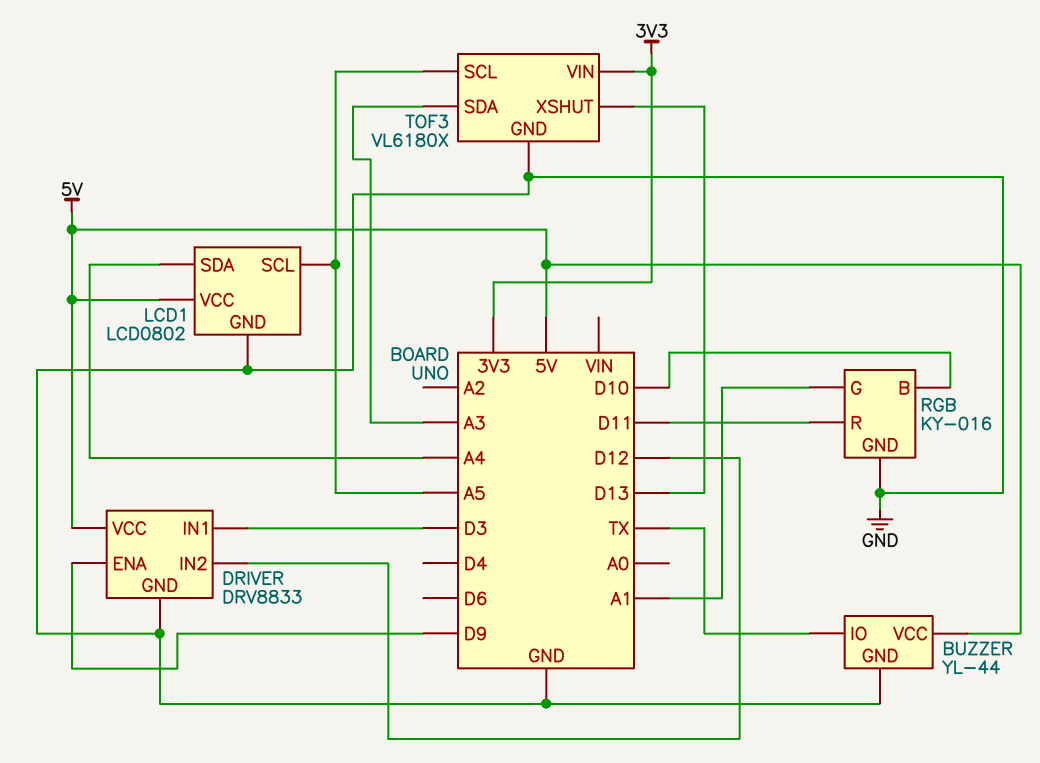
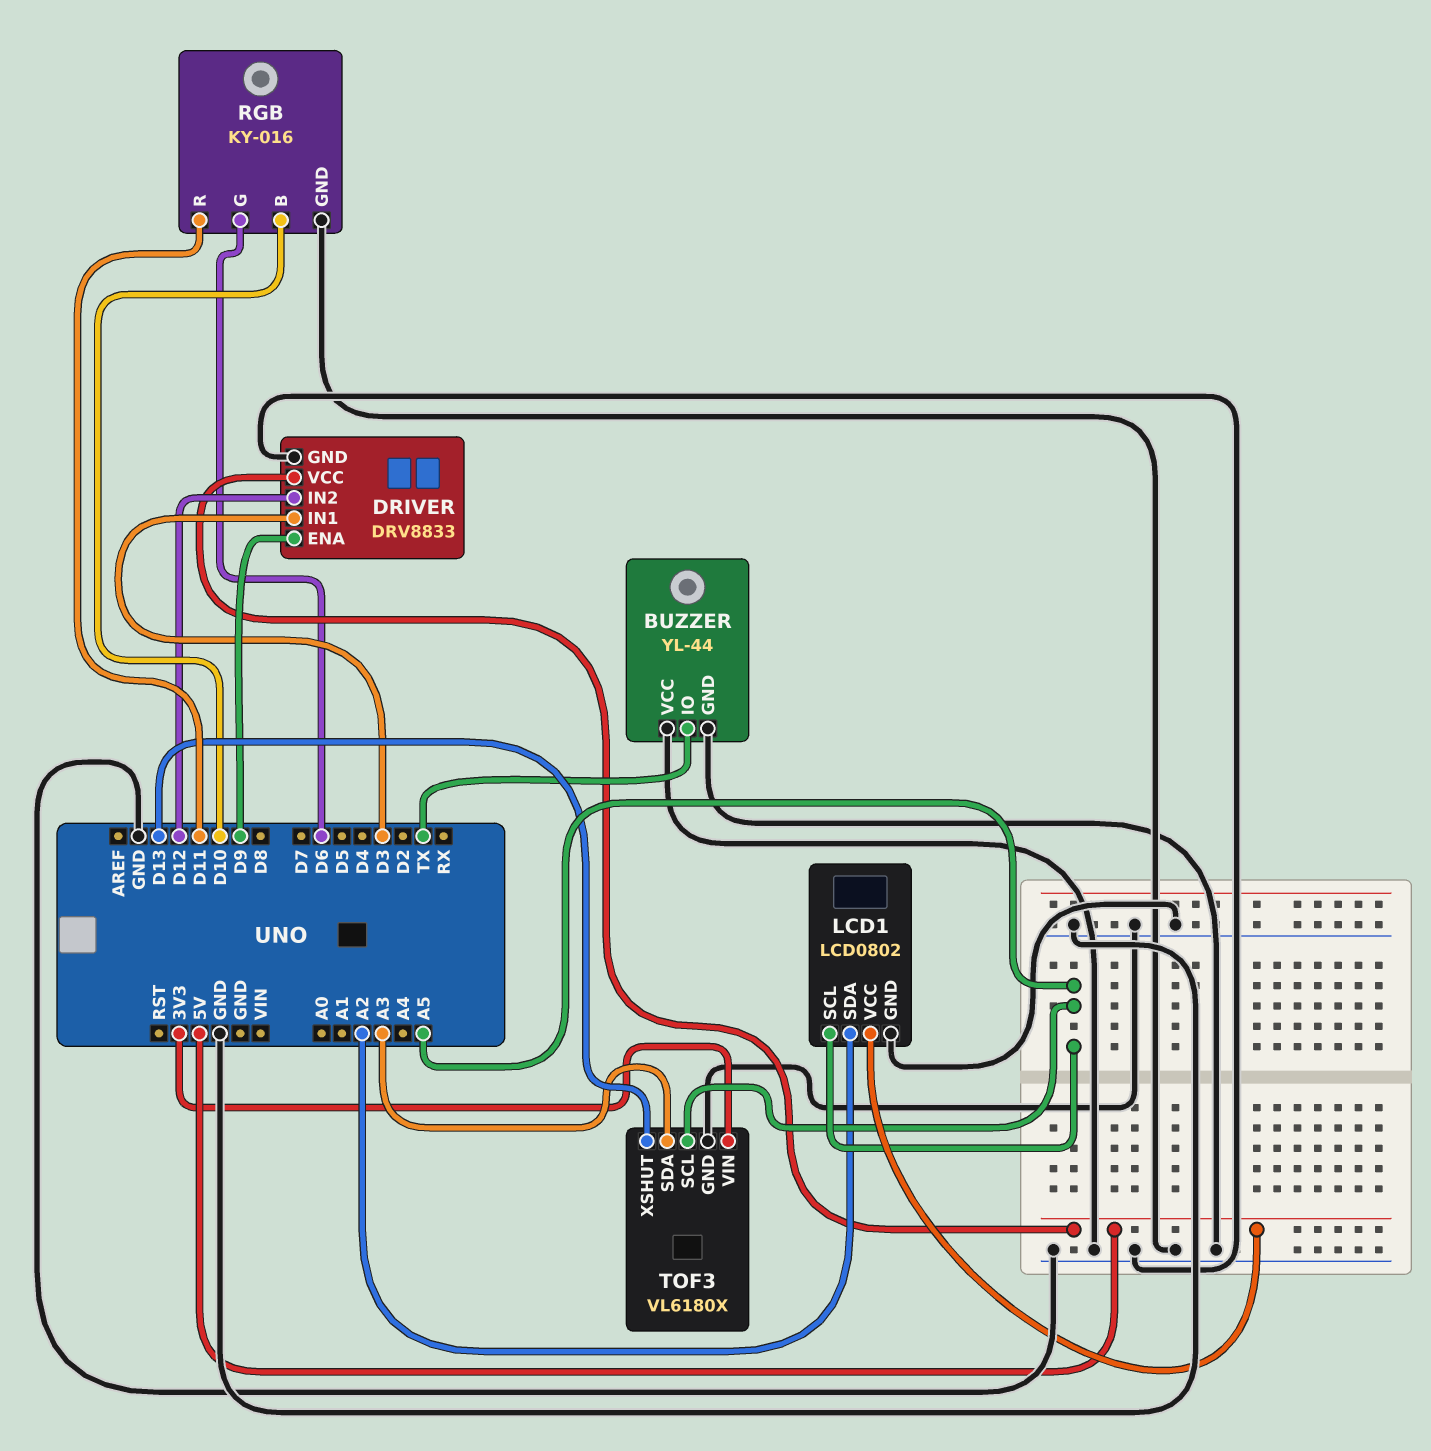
BUZZER pin VCC: 5V -> GND
LCD1 pin SDA: A4 -> A2
RGB pin G: A1 -> D6

